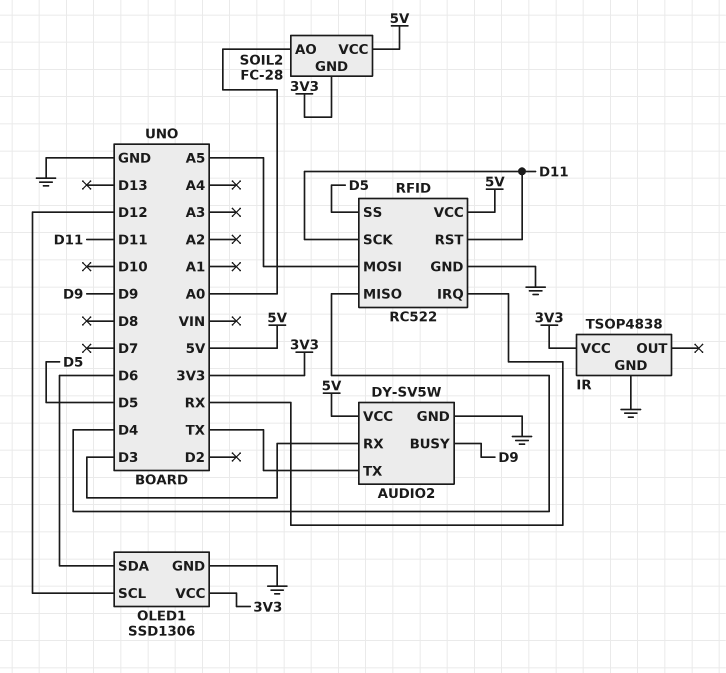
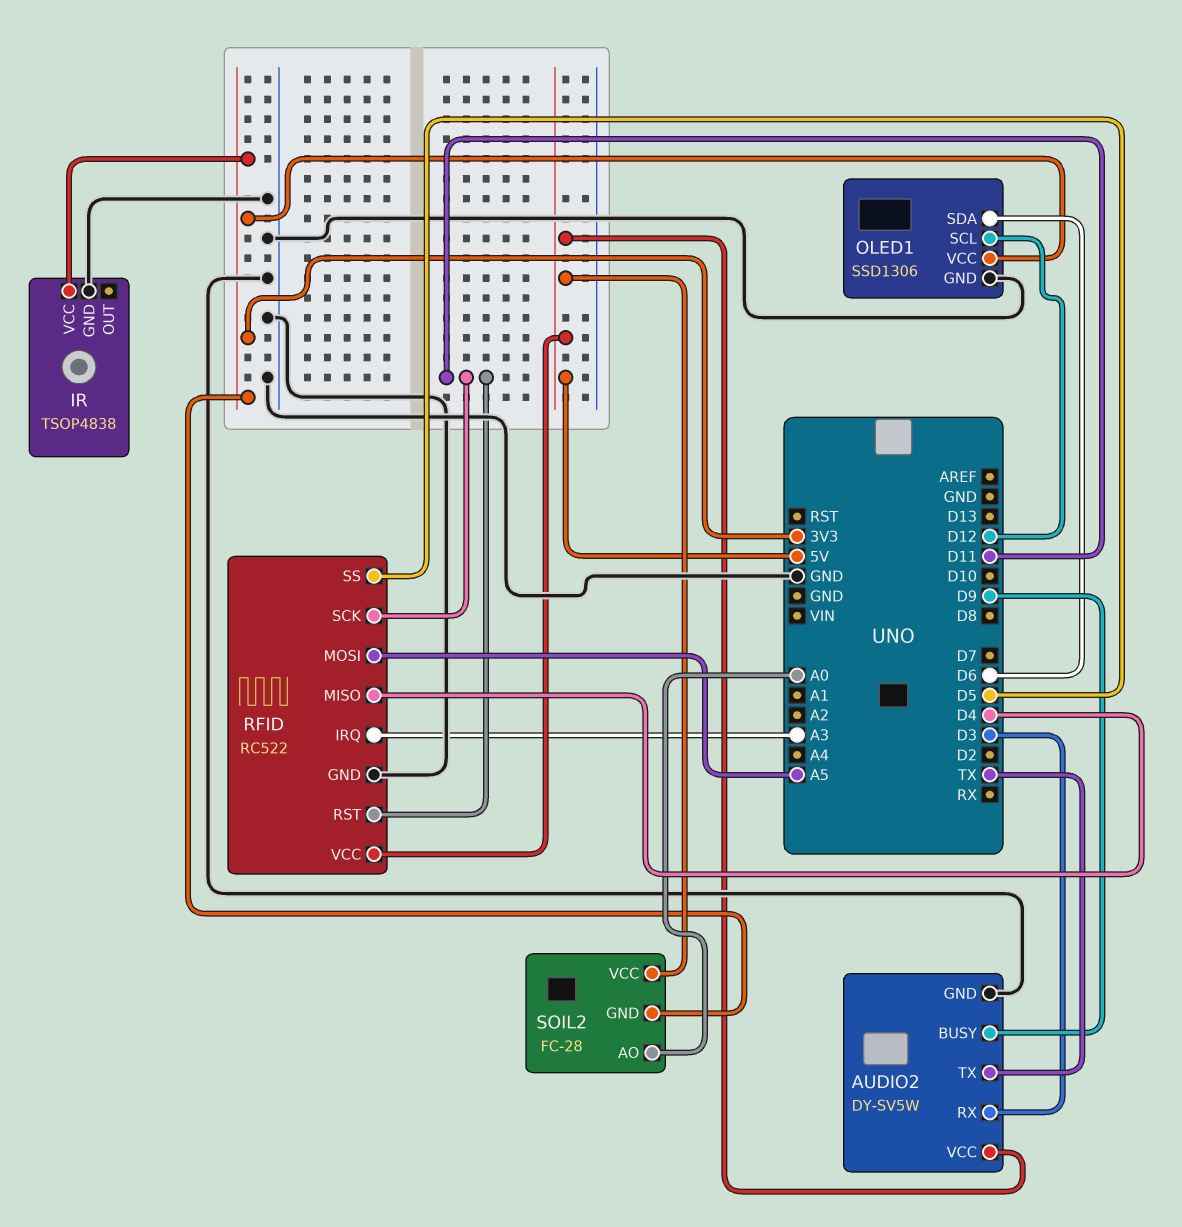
RFID pin IRQ: RX -> A3

